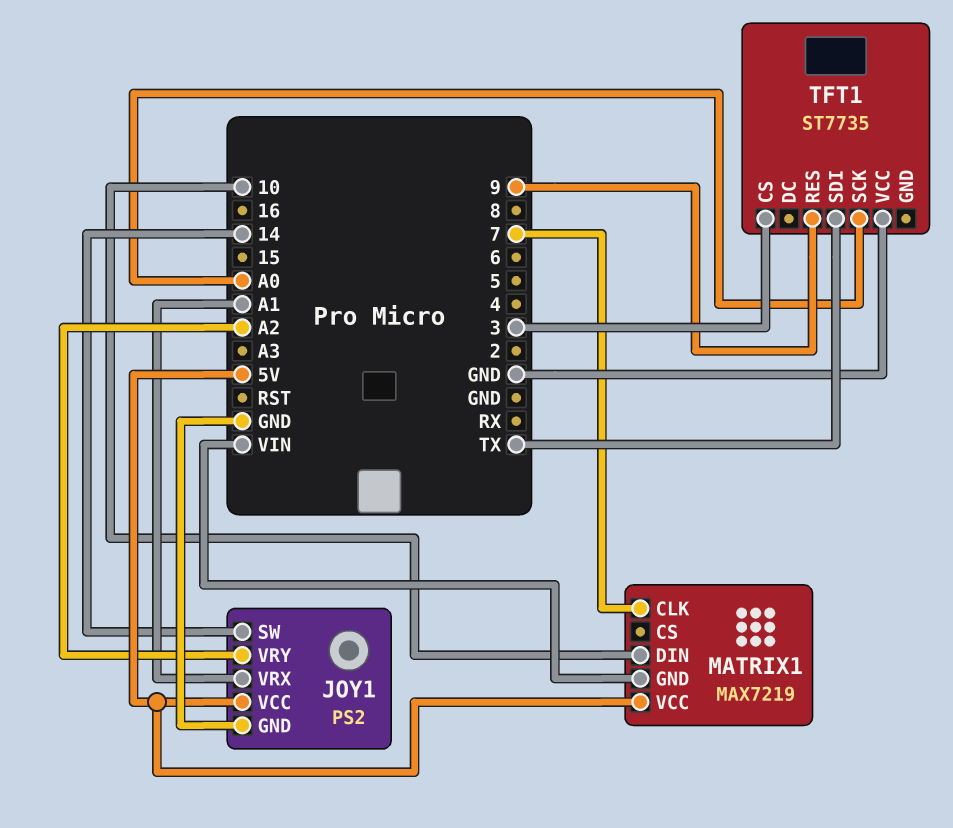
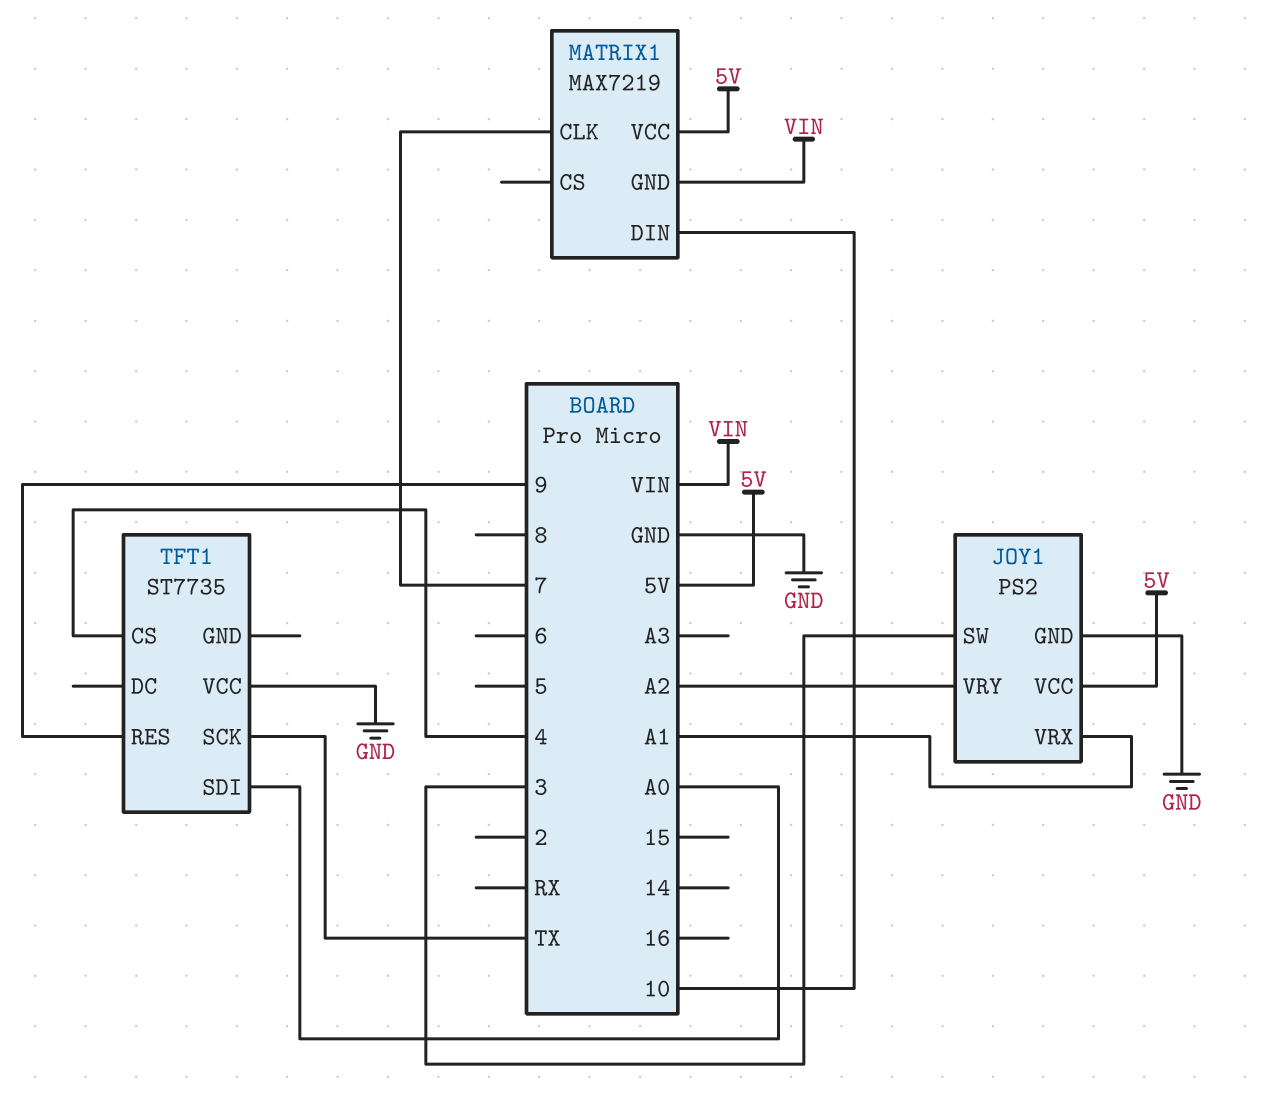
JOY1 pin SW: 14 -> 3
TFT1 pin CS: 3 -> 4
TFT1 pin SCK: A0 -> TX
TFT1 pin SDI: TX -> A0

